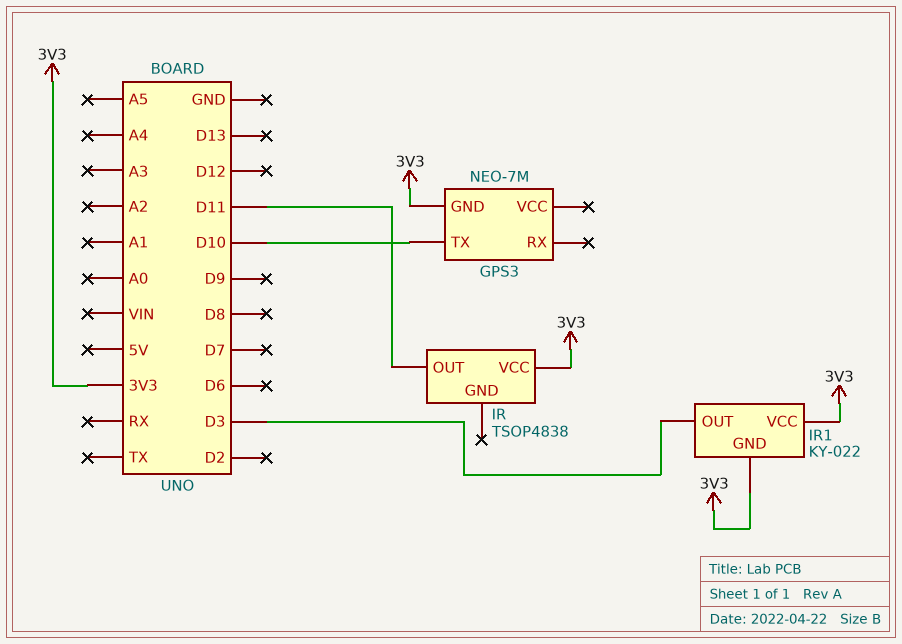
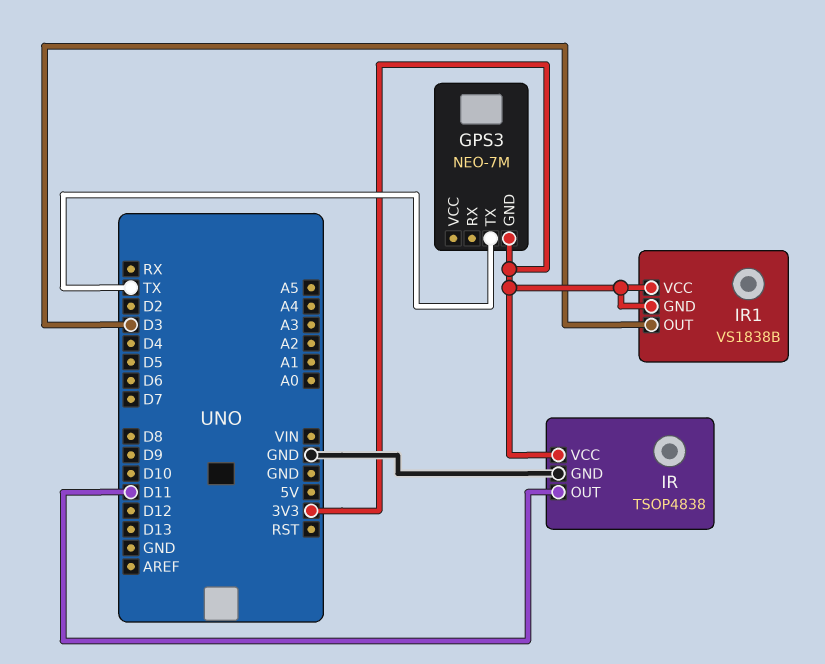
GPS3 pin TX: D10 -> TX
IR pin GND: none -> GND
IR1: KY-022 -> VS1838B

